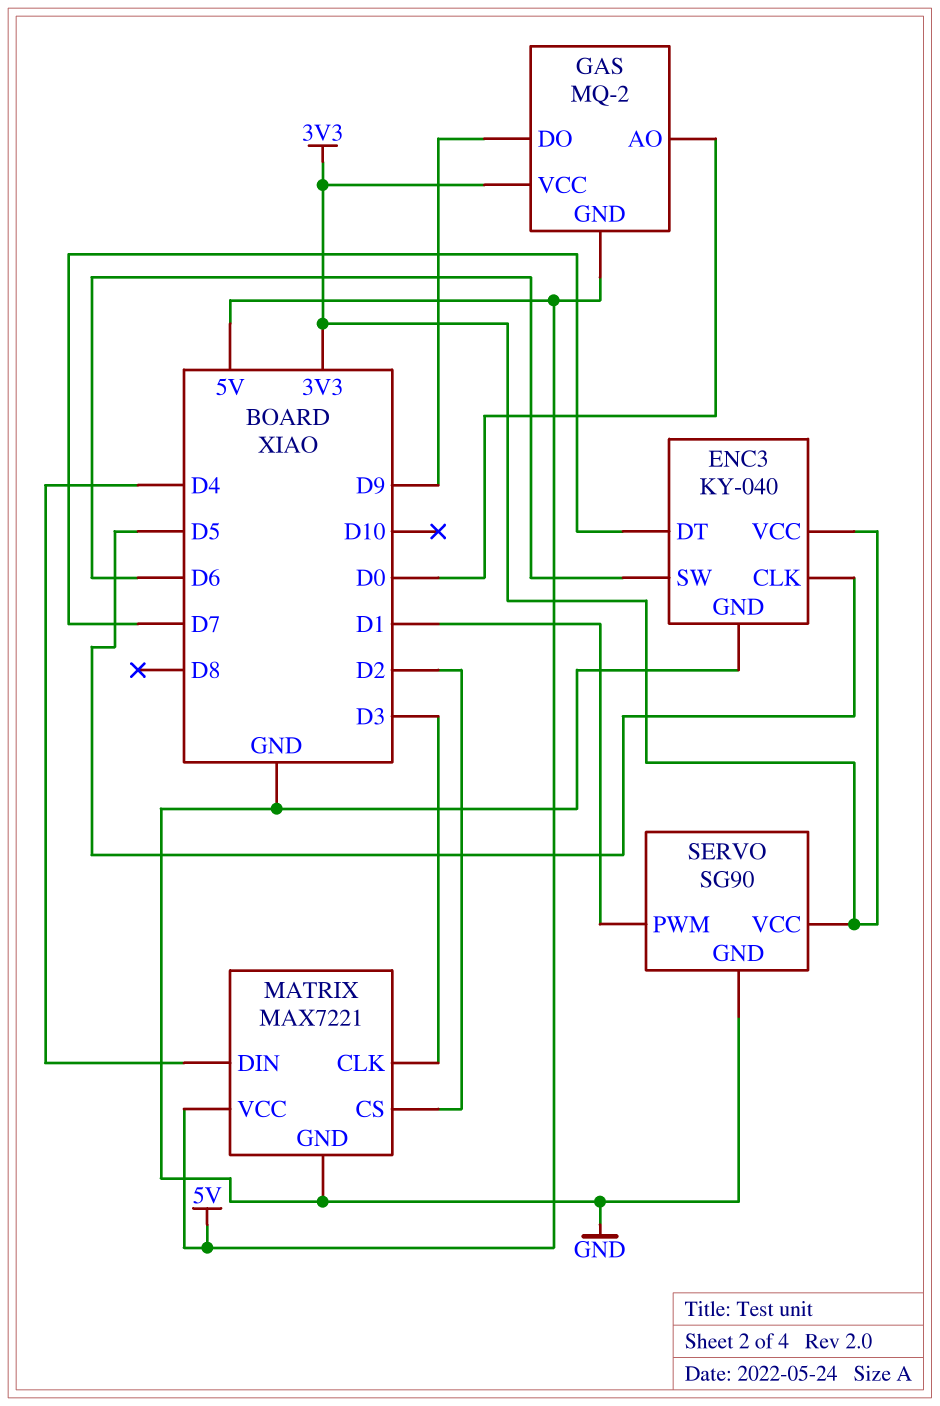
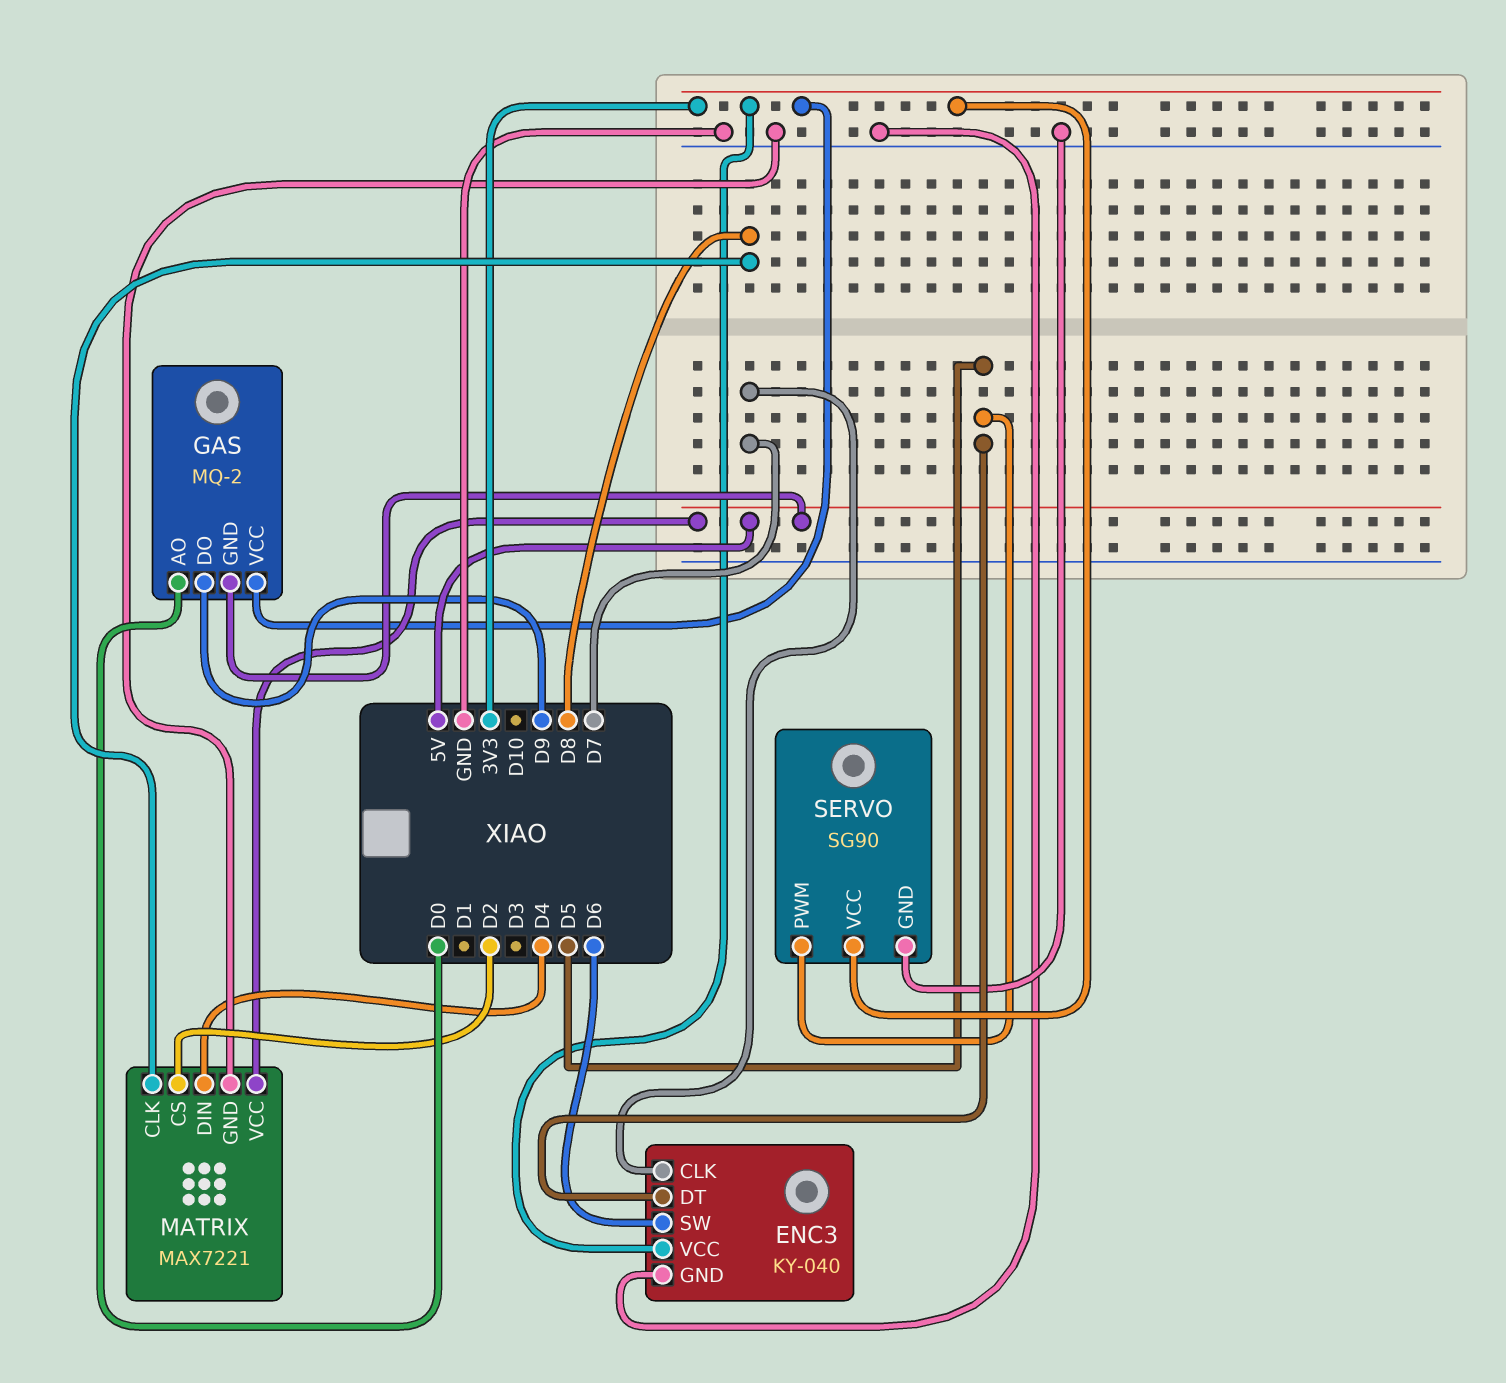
ENC3 pin CLK: D5 -> D7
ENC3 pin DT: D7 -> D5
MATRIX pin CLK: D3 -> D8
SERVO pin PWM: D1 -> D5

